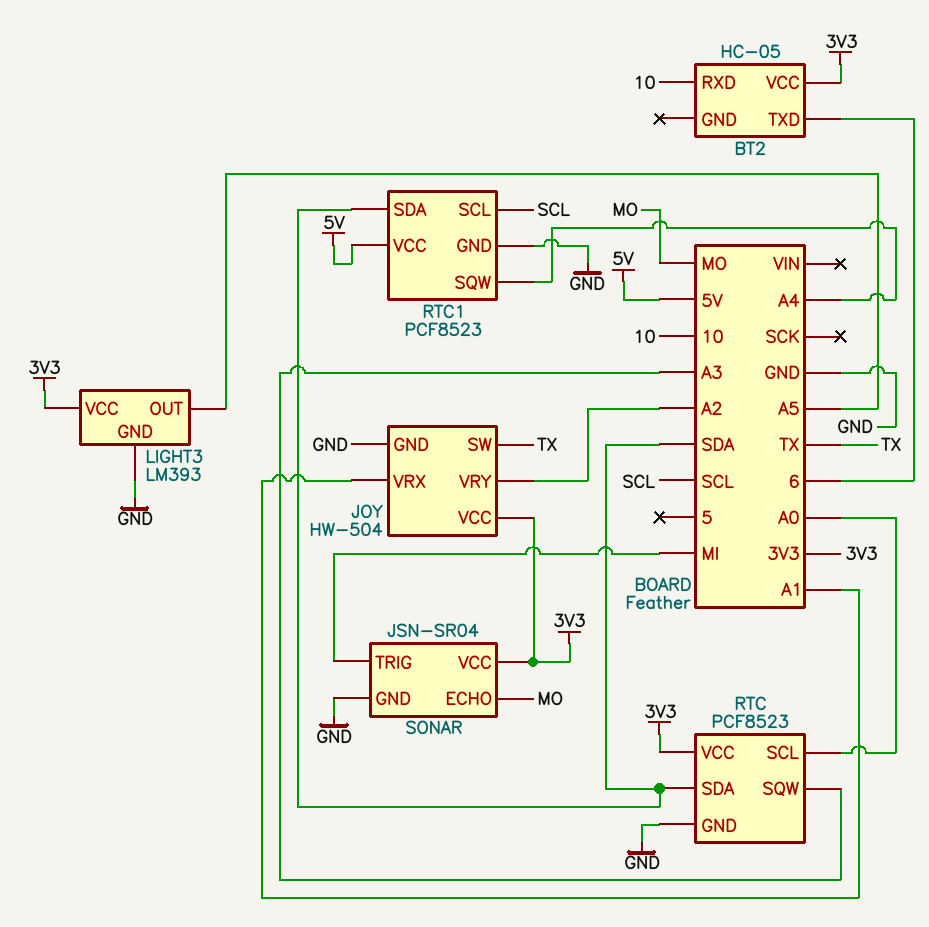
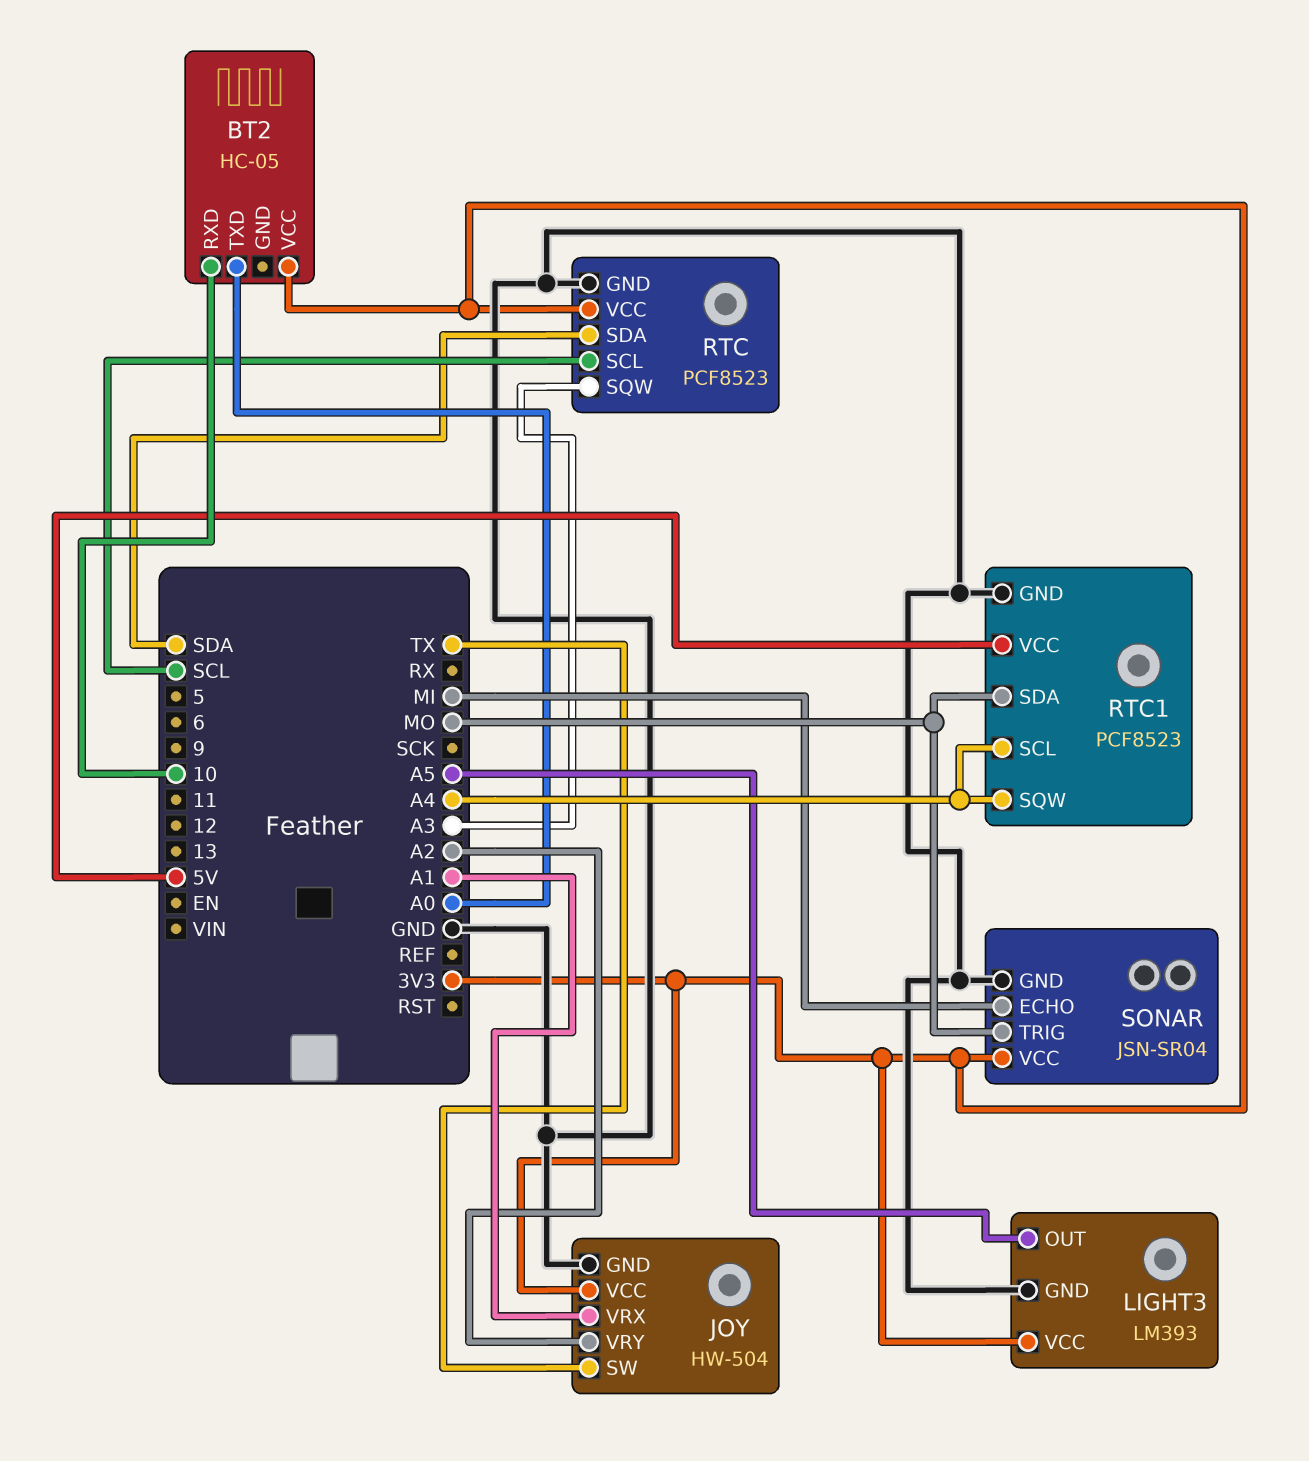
BT2 pin TXD: 6 -> A0
RTC pin SCL: A0 -> SCL
RTC1 pin SCL: SCL -> A4
RTC1 pin SDA: SDA -> MO
SONAR pin ECHO: MO -> MI
SONAR pin TRIG: MI -> MO

